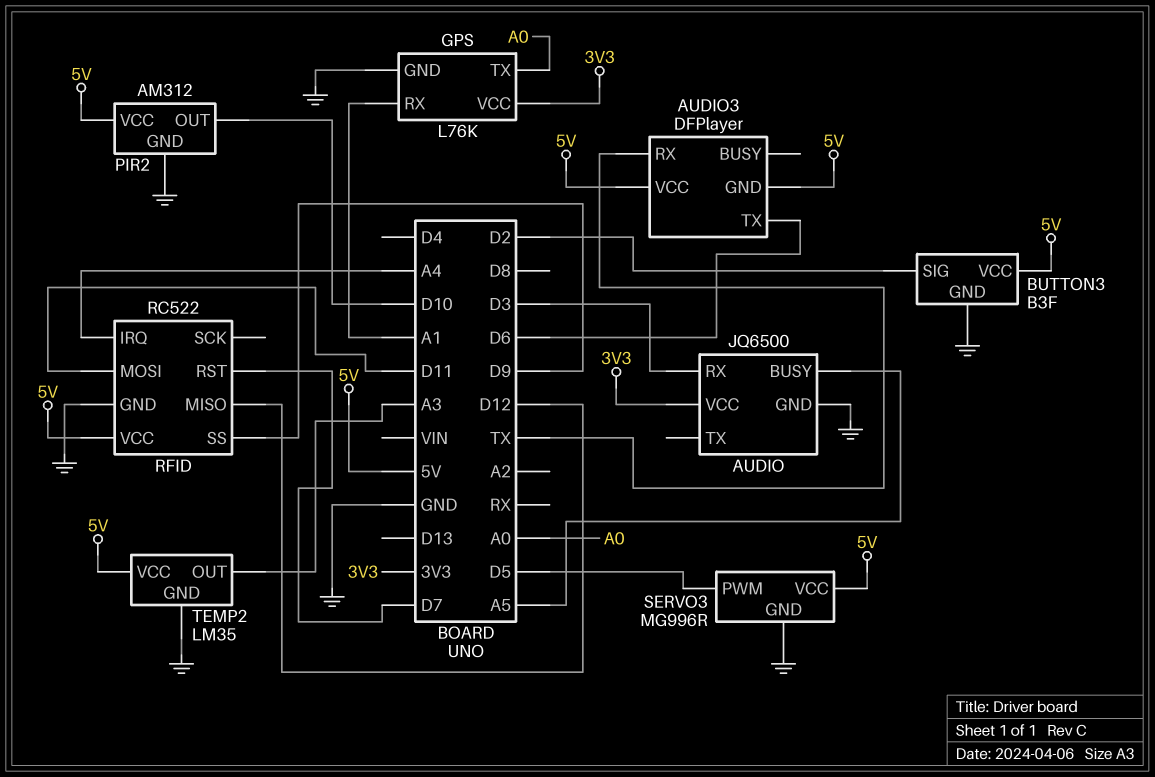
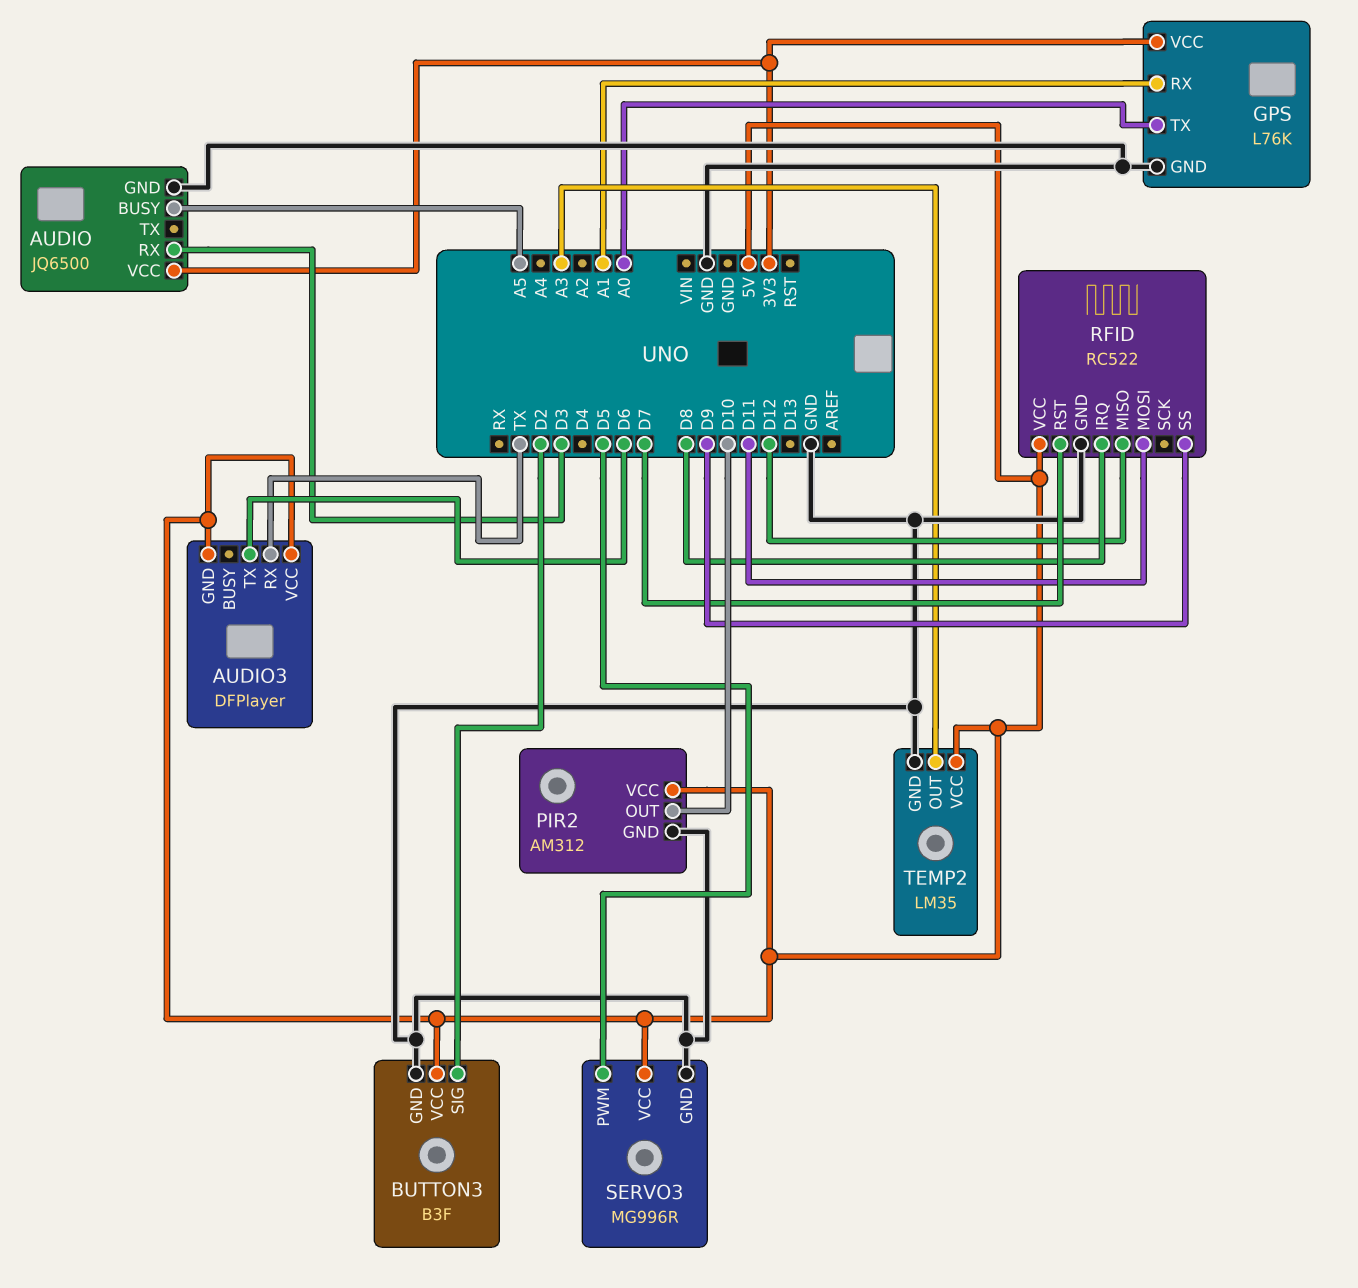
RFID pin IRQ: A4 -> D8

